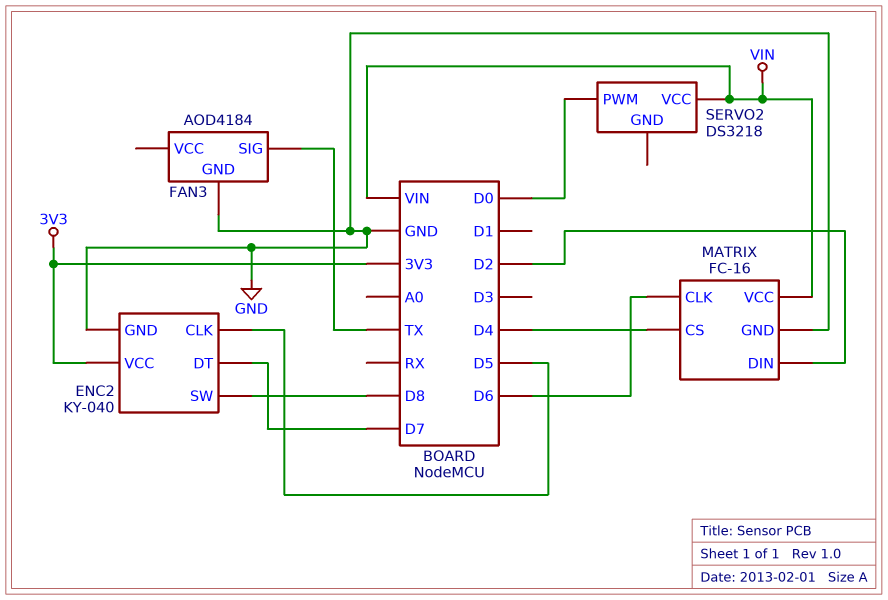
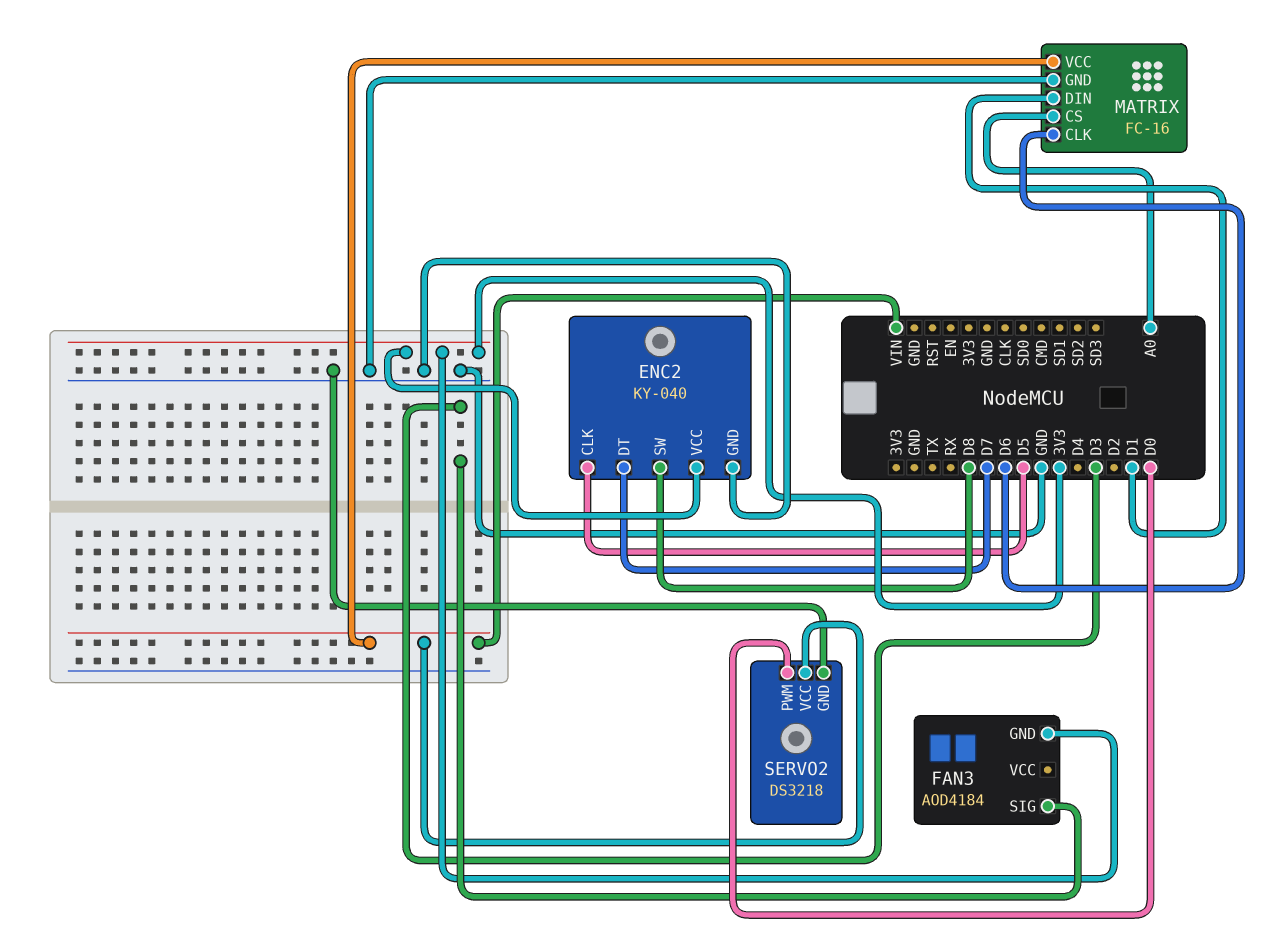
FAN3 pin GND: GND -> 3V3
FAN3 pin SIG: TX -> D3
MATRIX pin CS: D4 -> A0
MATRIX pin DIN: D2 -> D1
SERVO2 pin GND: none -> GND

